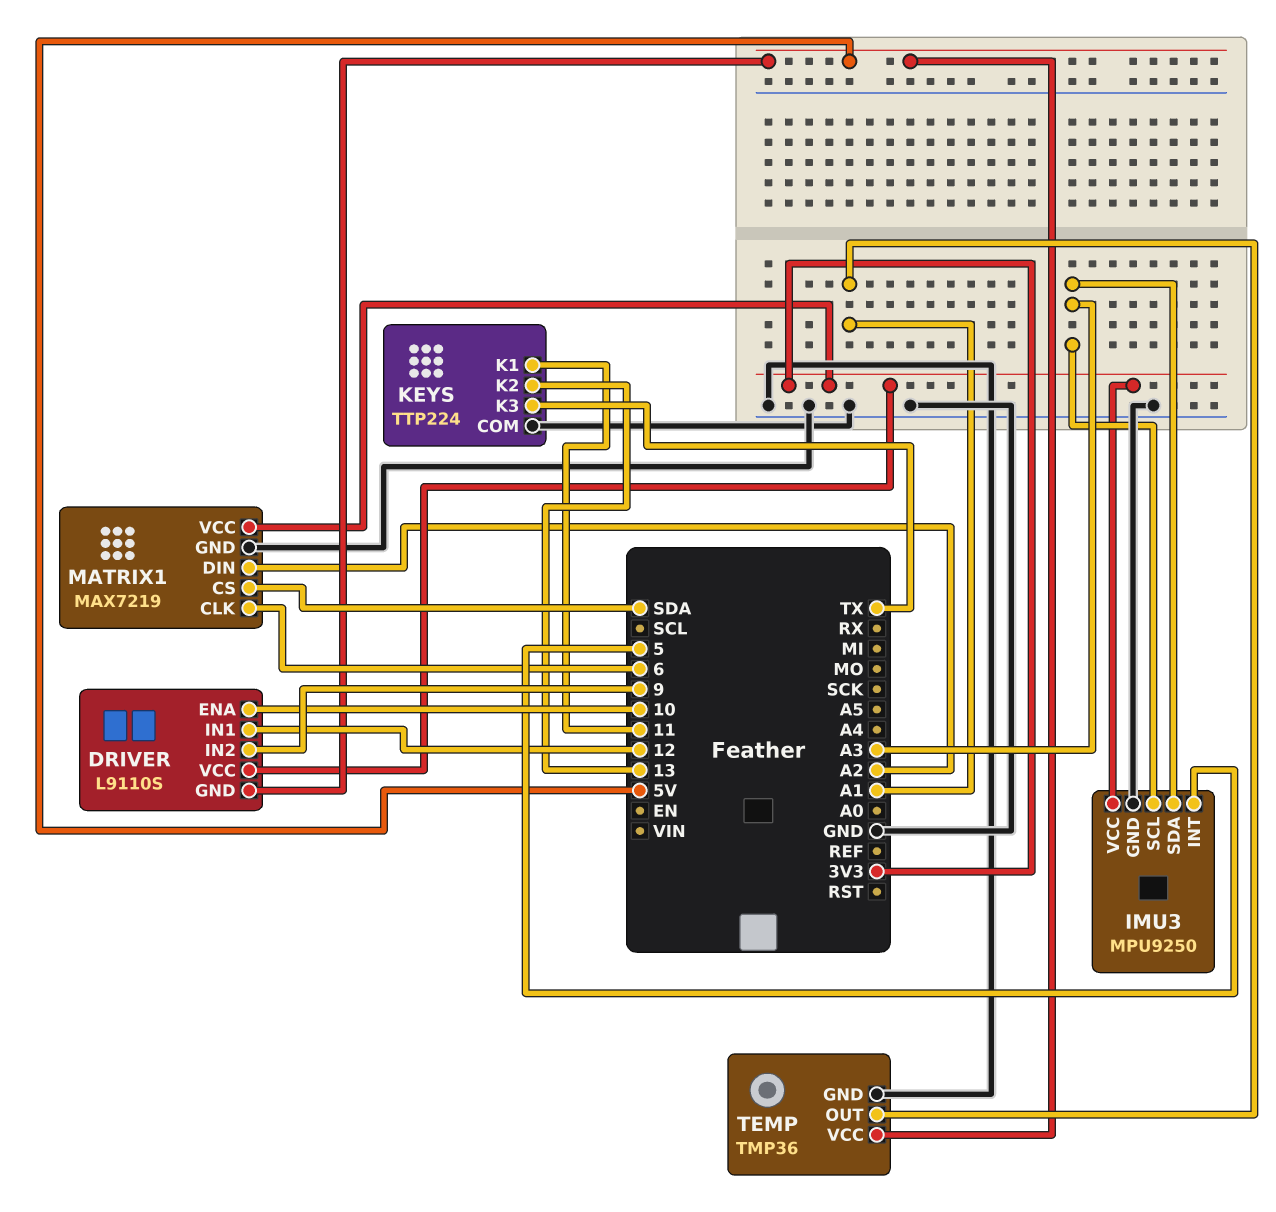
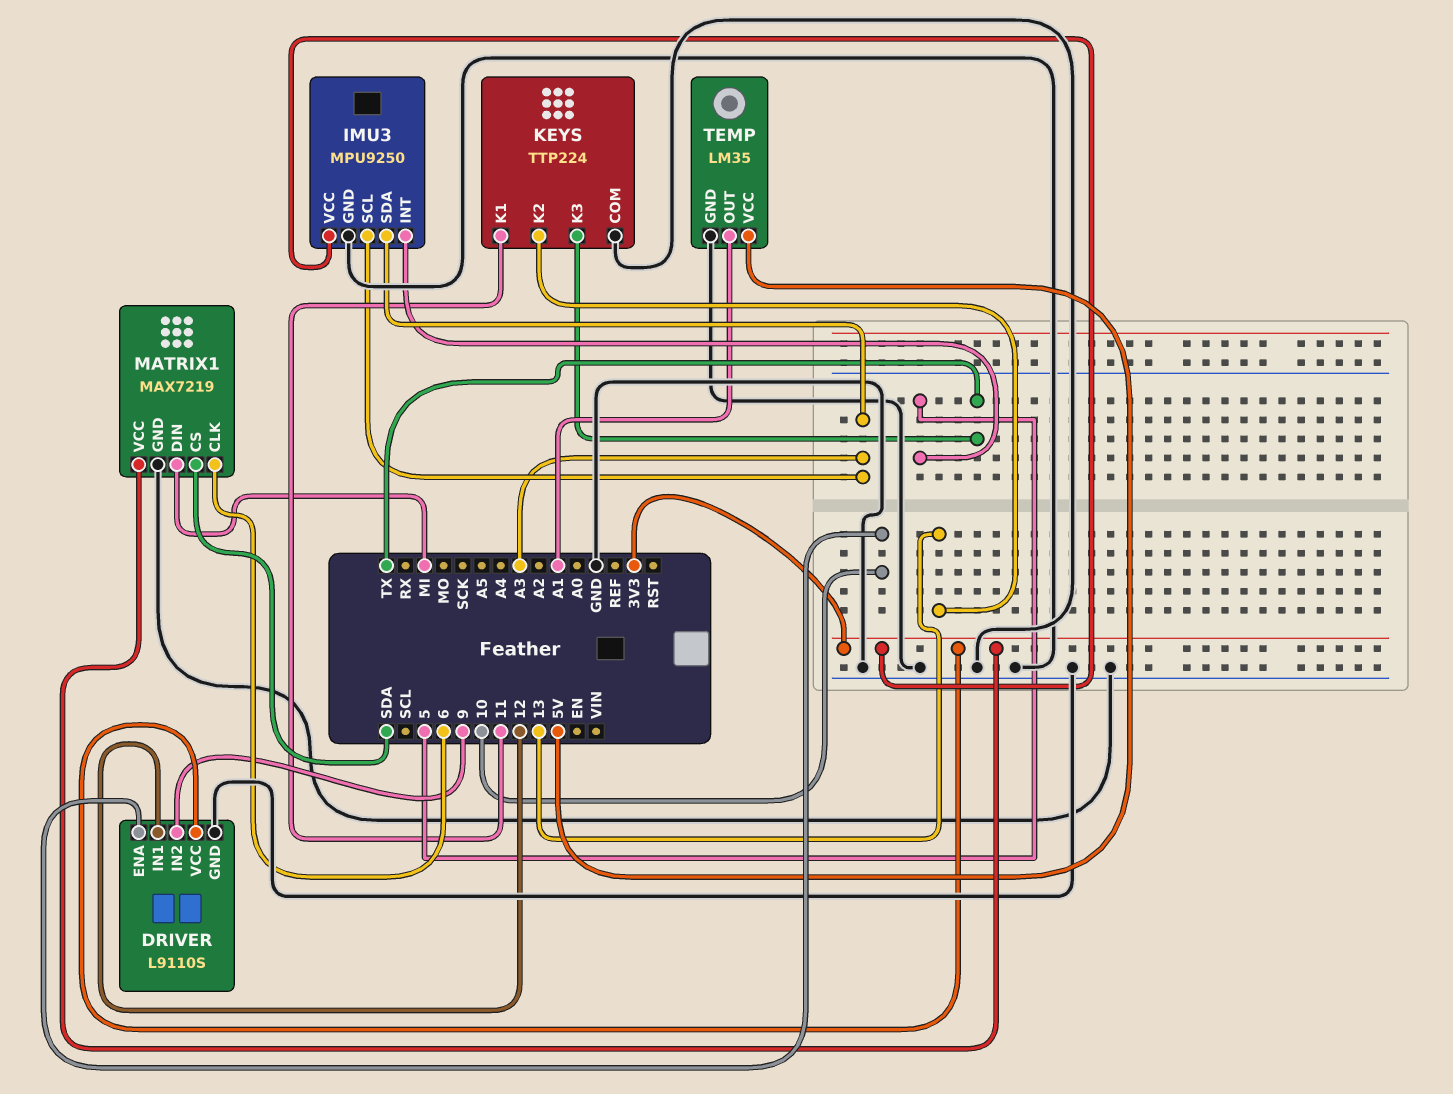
DRIVER pin GND: 5V -> GND
MATRIX1 pin DIN: A2 -> MI
TEMP: TMP36 -> LM35

